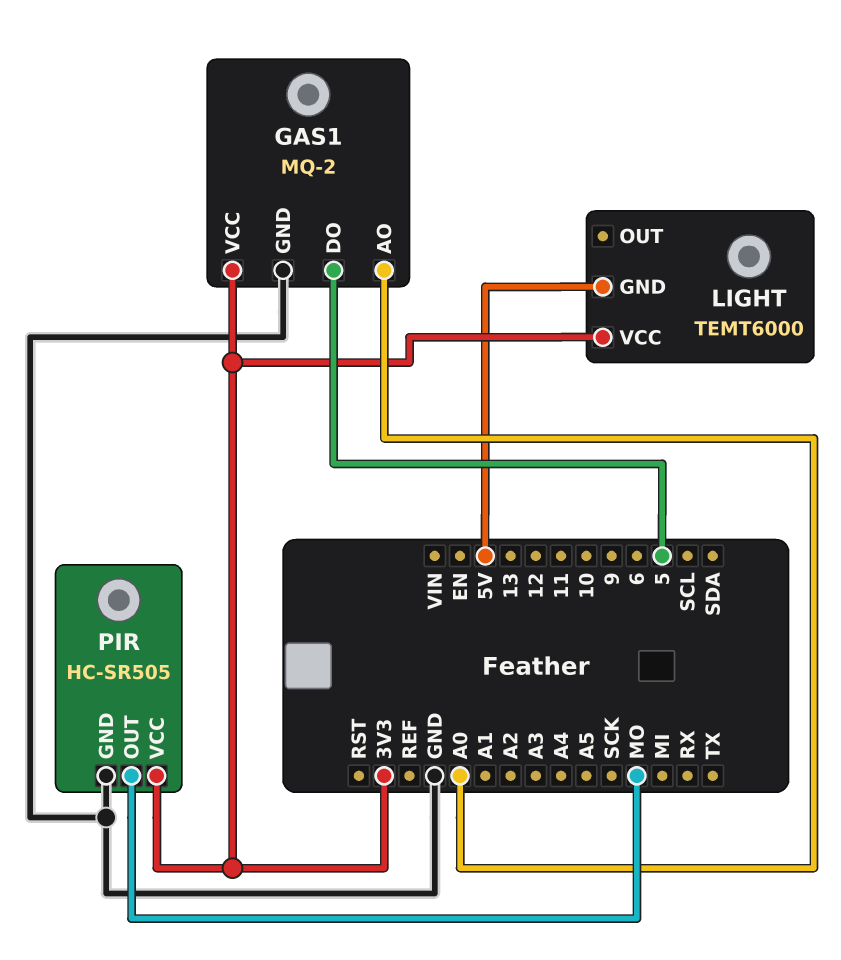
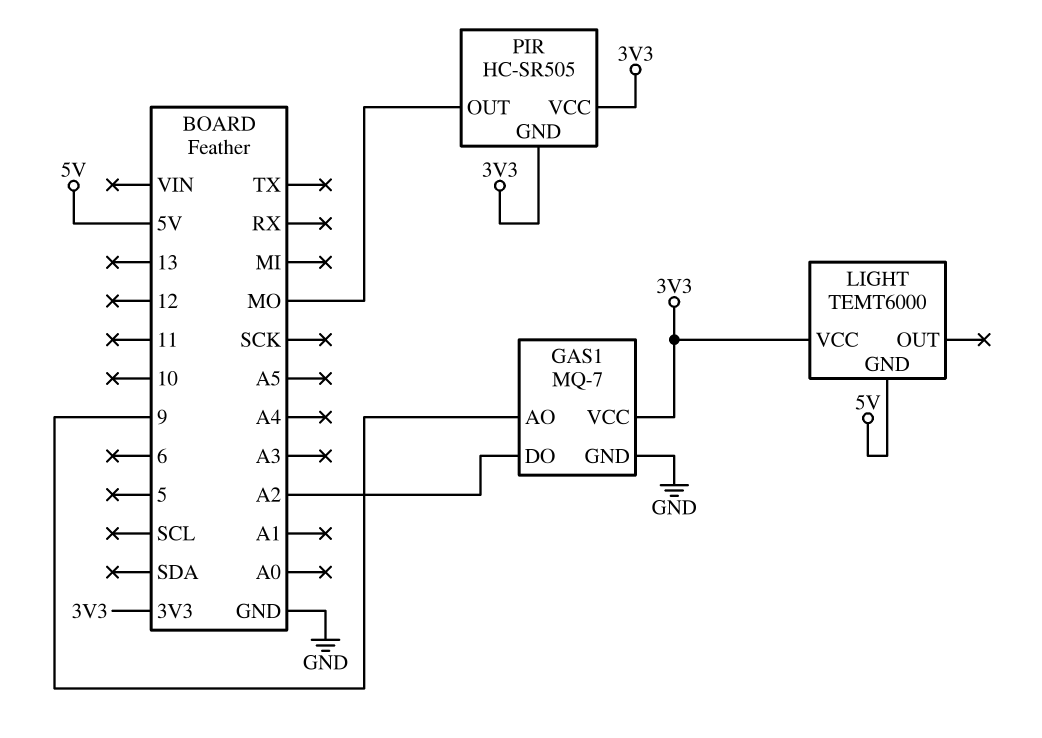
GAS1: MQ-2 -> MQ-7
GAS1 pin AO: A0 -> 9
GAS1 pin DO: 5 -> A2
PIR pin GND: GND -> 3V3

